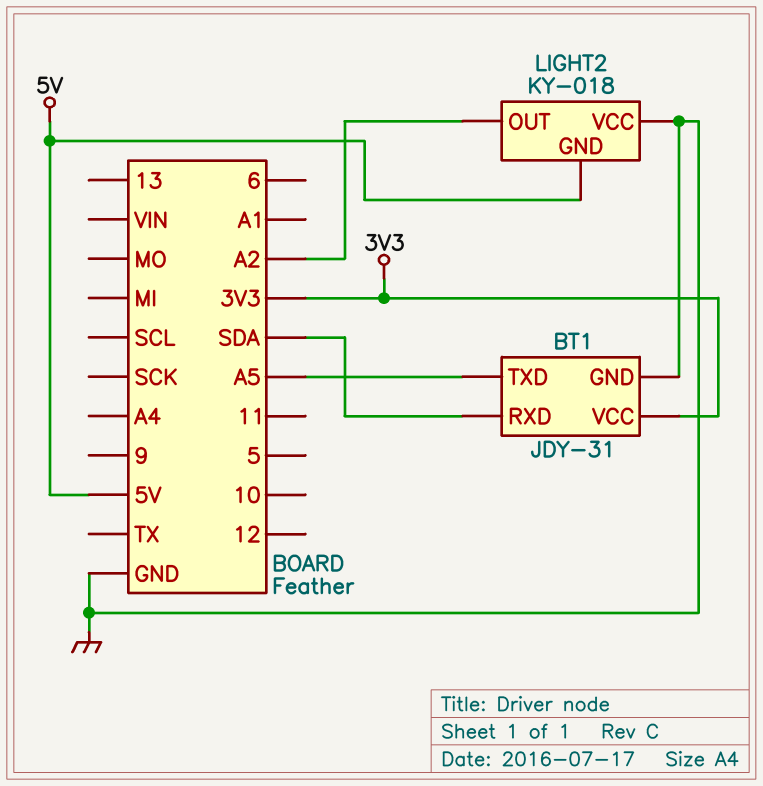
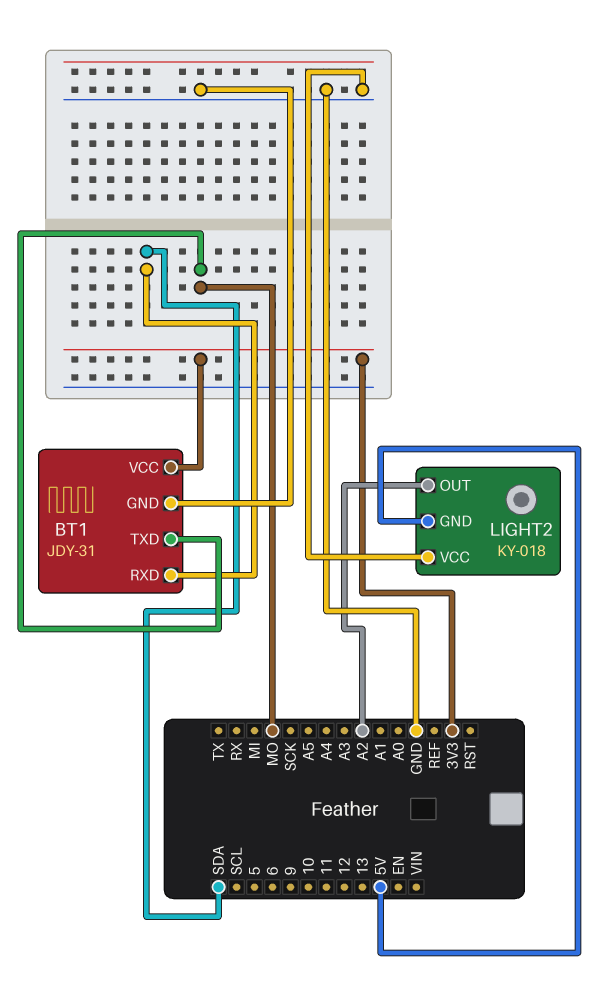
BT1 pin TXD: A5 -> MO

